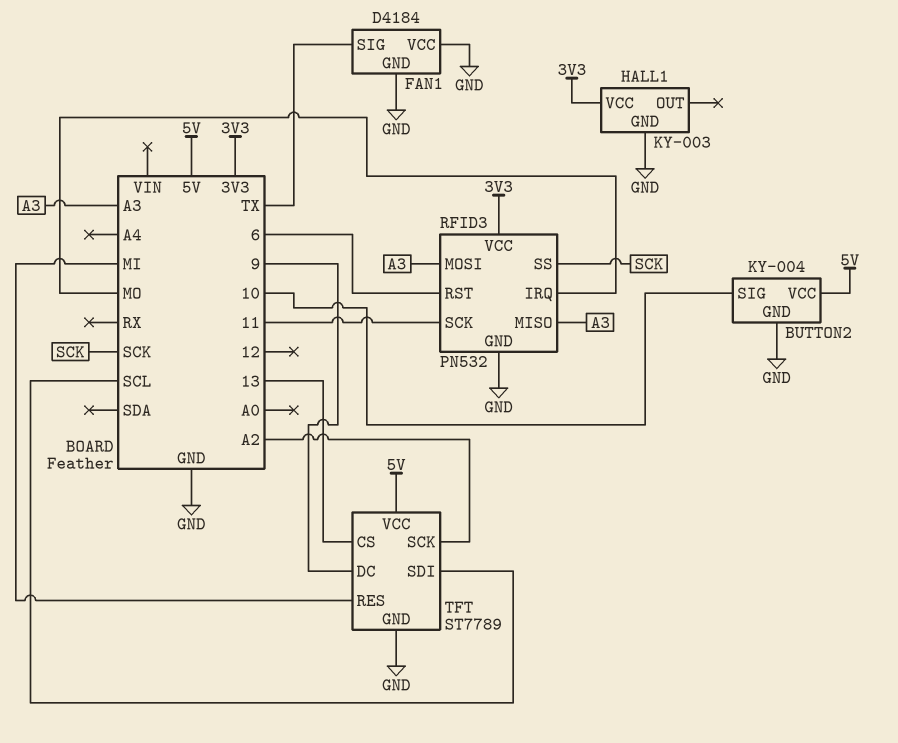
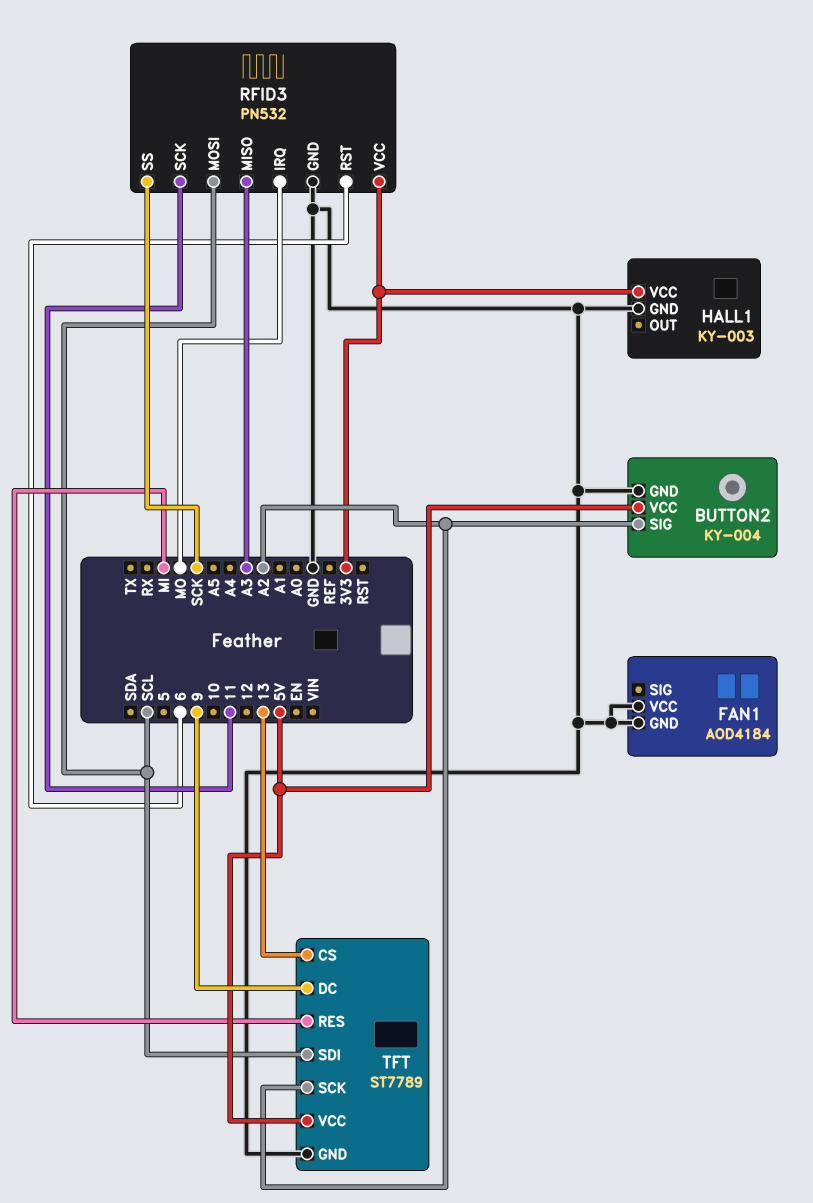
BUTTON2 pin SIG: 10 -> A2
FAN1: D4184 -> AOD4184
FAN1 pin SIG: TX -> none
RFID3 pin MOSI: A3 -> SCL

